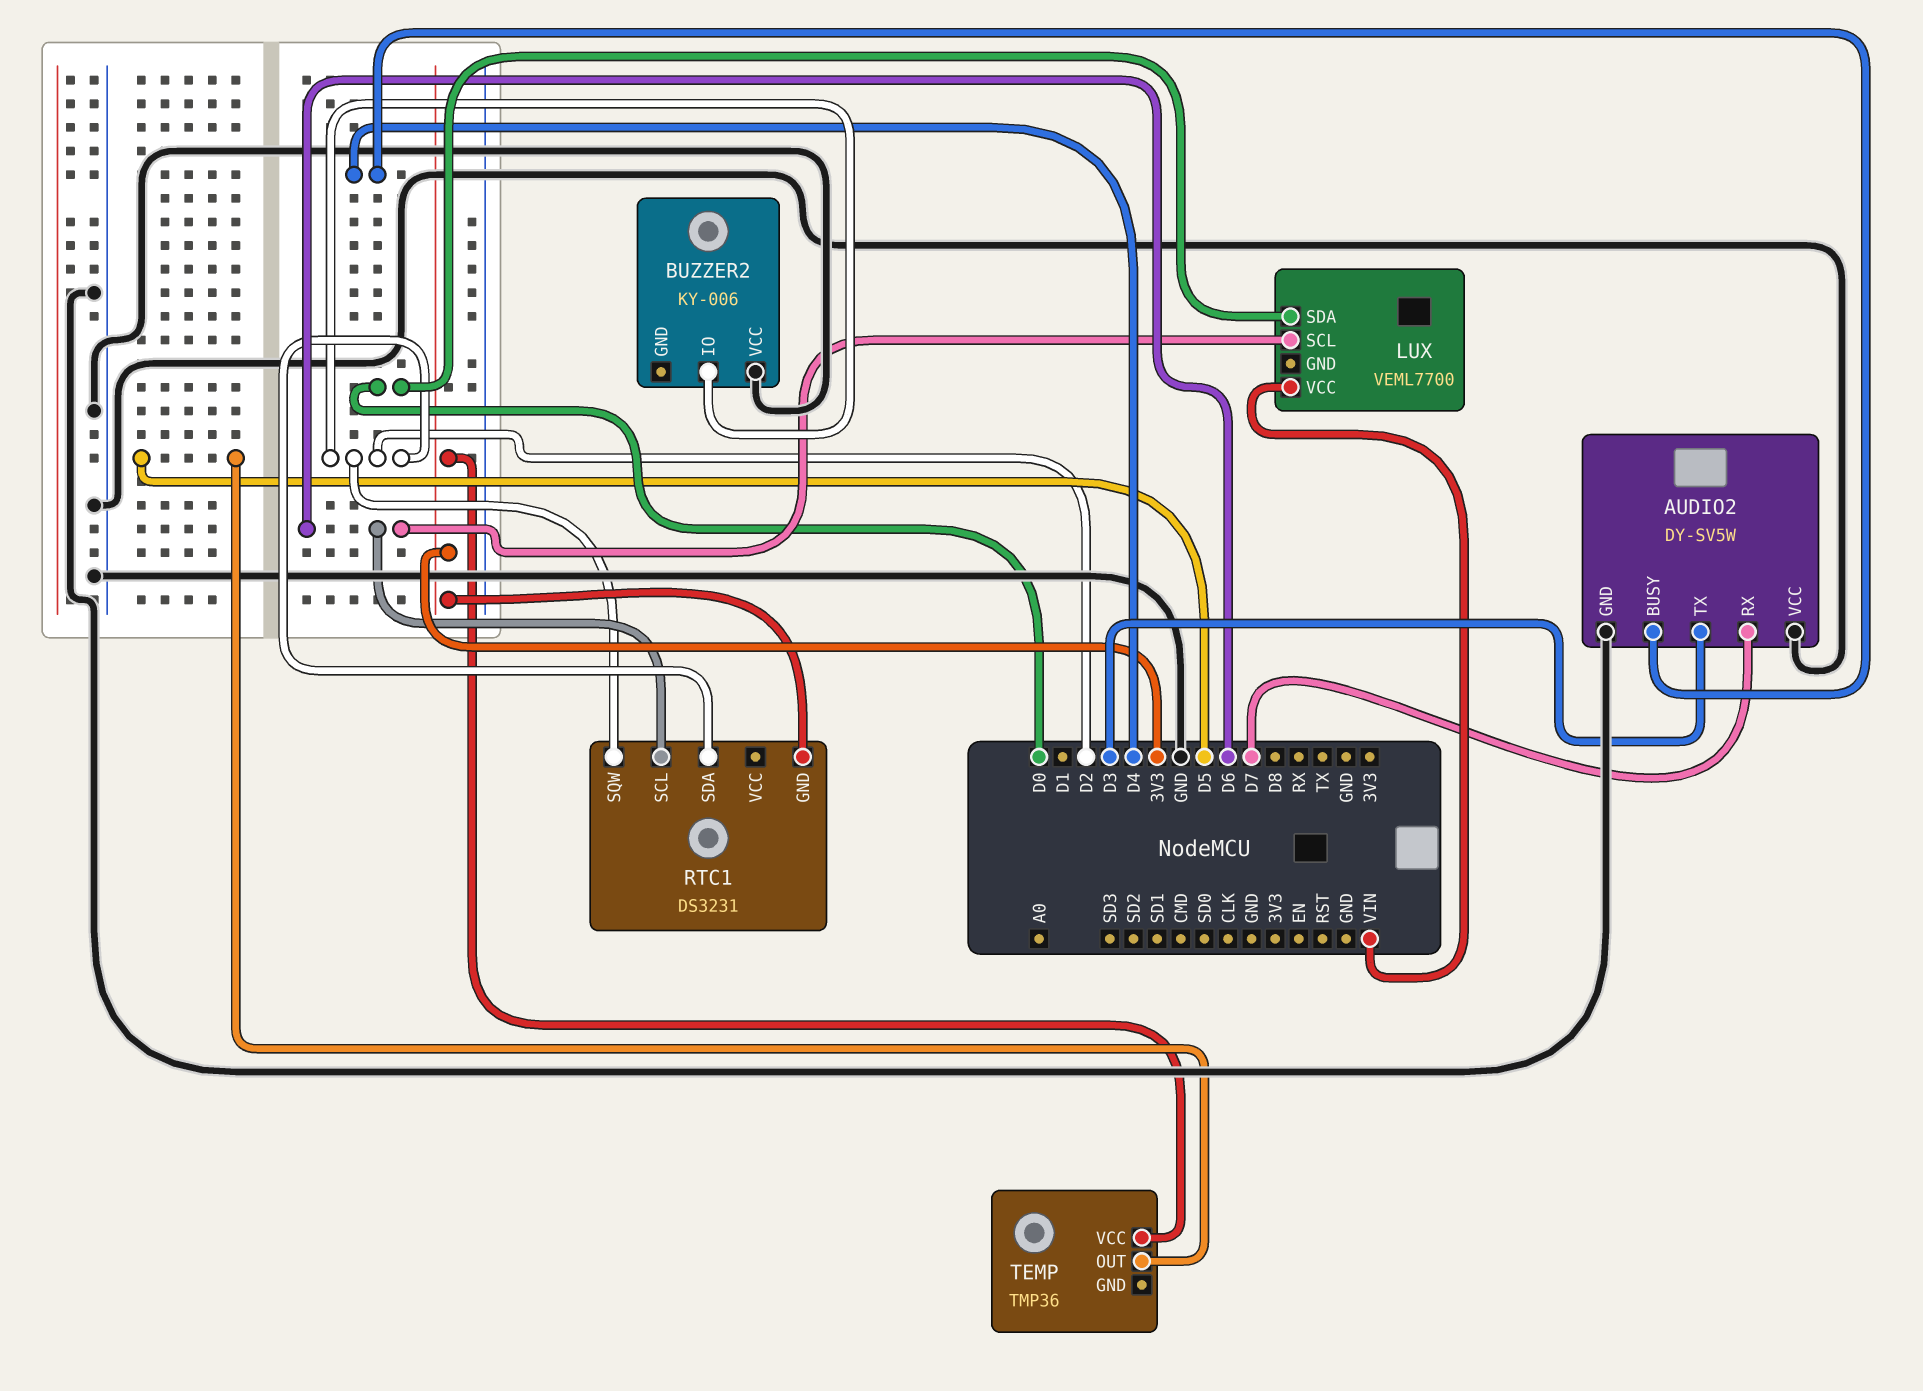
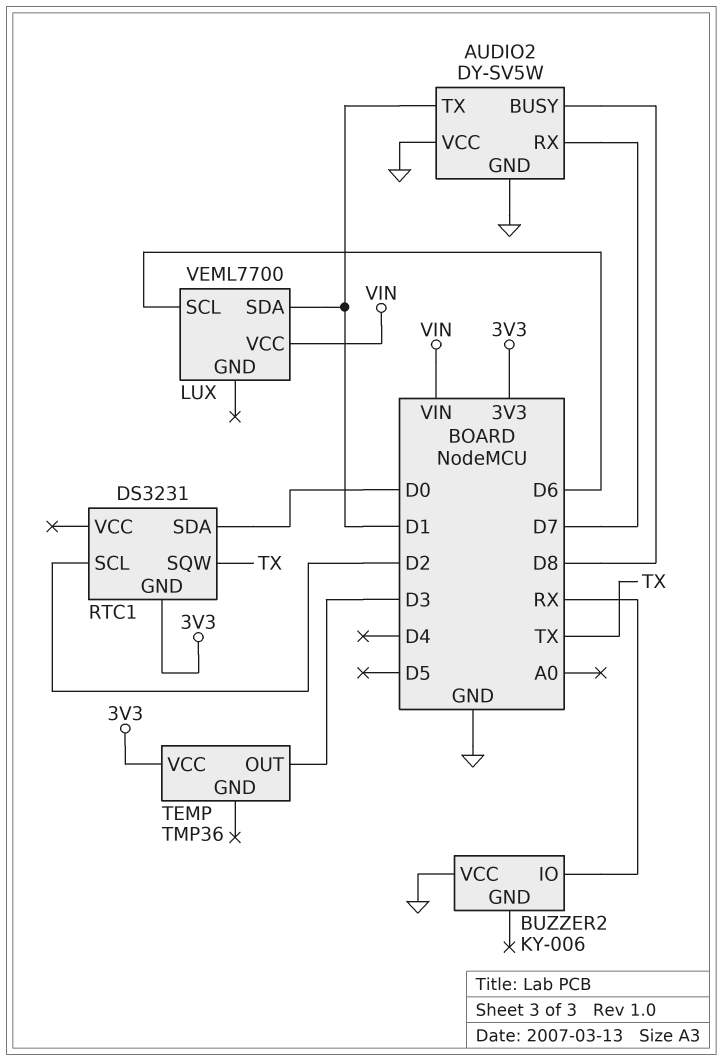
AUDIO2 pin BUSY: D4 -> D8
AUDIO2 pin TX: D3 -> D1
BUZZER2 pin IO: D2 -> RX
LUX pin SDA: D0 -> D1
RTC1 pin SCL: D6 -> D2
RTC1 pin SDA: D2 -> D0
RTC1 pin SQW: D2 -> TX
TEMP pin OUT: D5 -> D3

